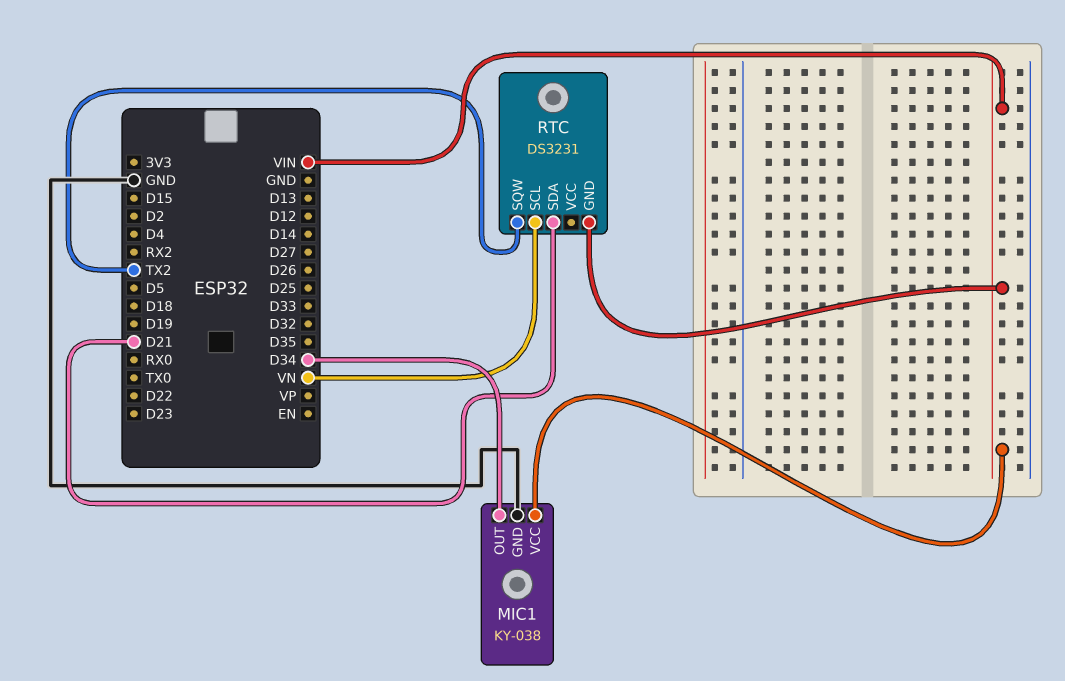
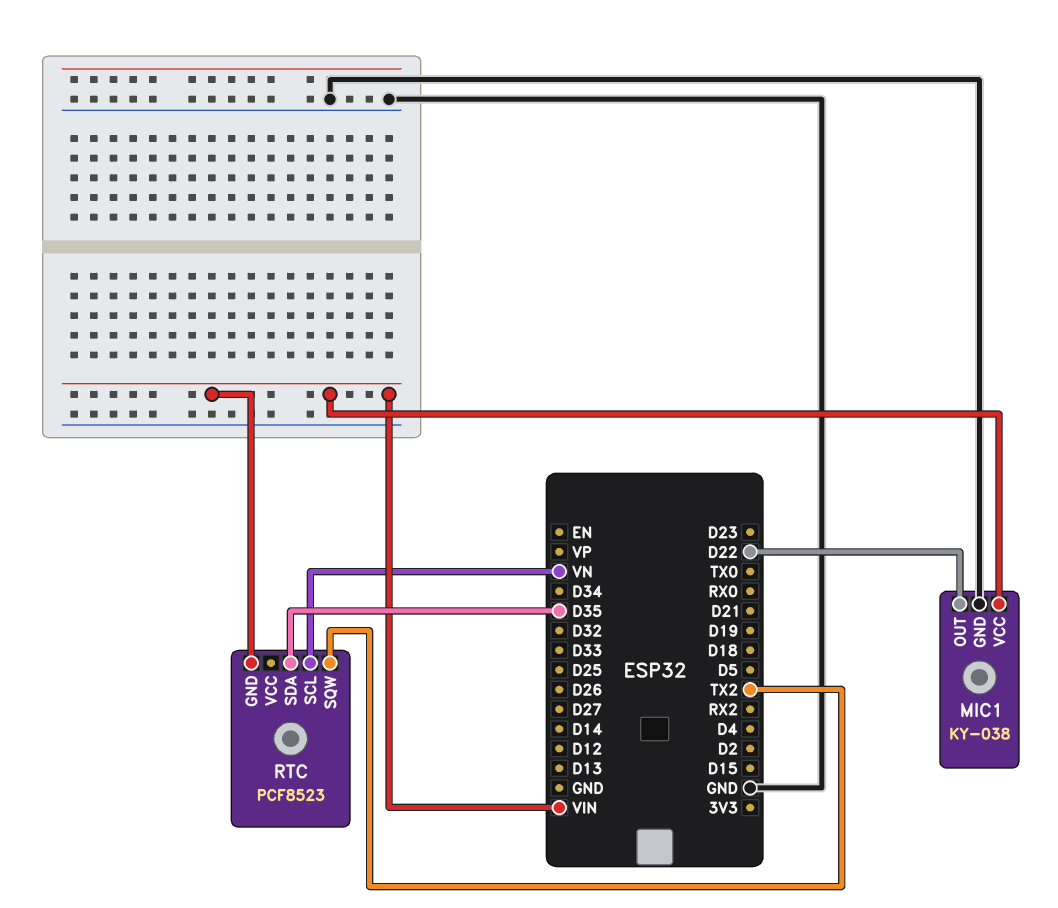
MIC1 pin OUT: D34 -> D22
RTC: DS3231 -> PCF8523
RTC pin SDA: D21 -> D35

